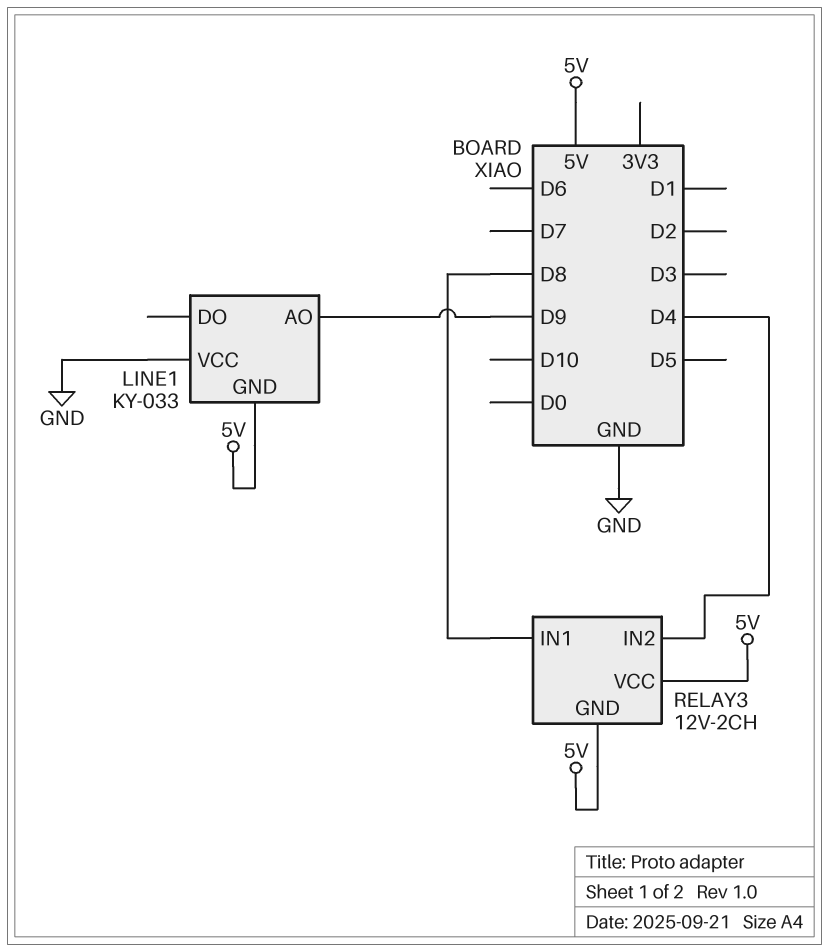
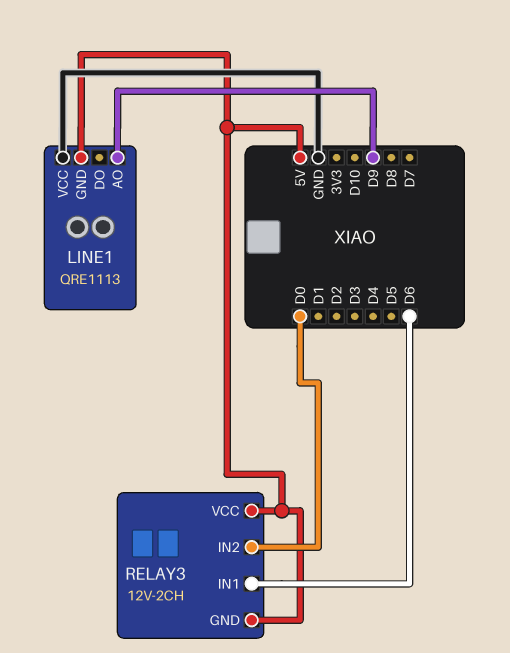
LINE1: KY-033 -> QRE1113
RELAY3 pin IN1: D8 -> D6
RELAY3 pin IN2: D4 -> D0

